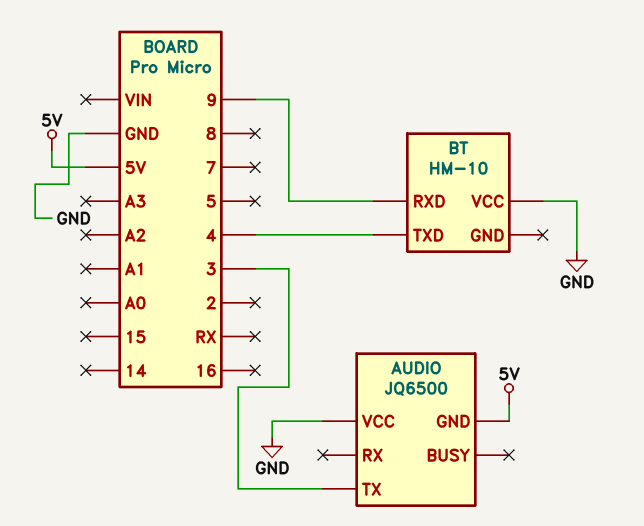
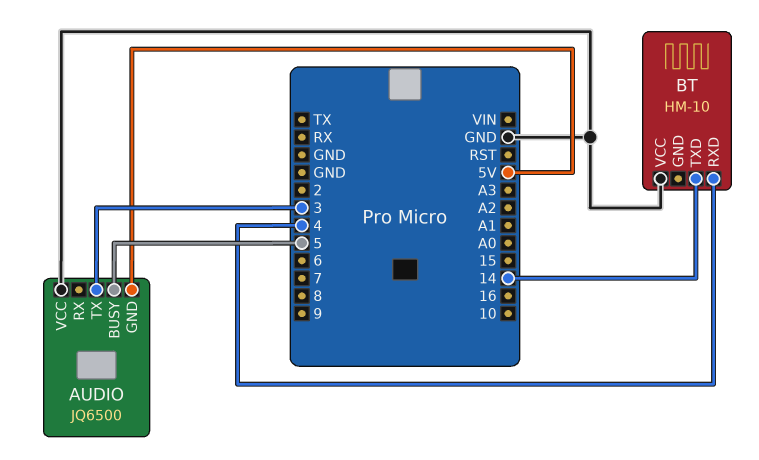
AUDIO pin BUSY: none -> 5
BT pin RXD: 9 -> 4
BT pin TXD: 4 -> 14

